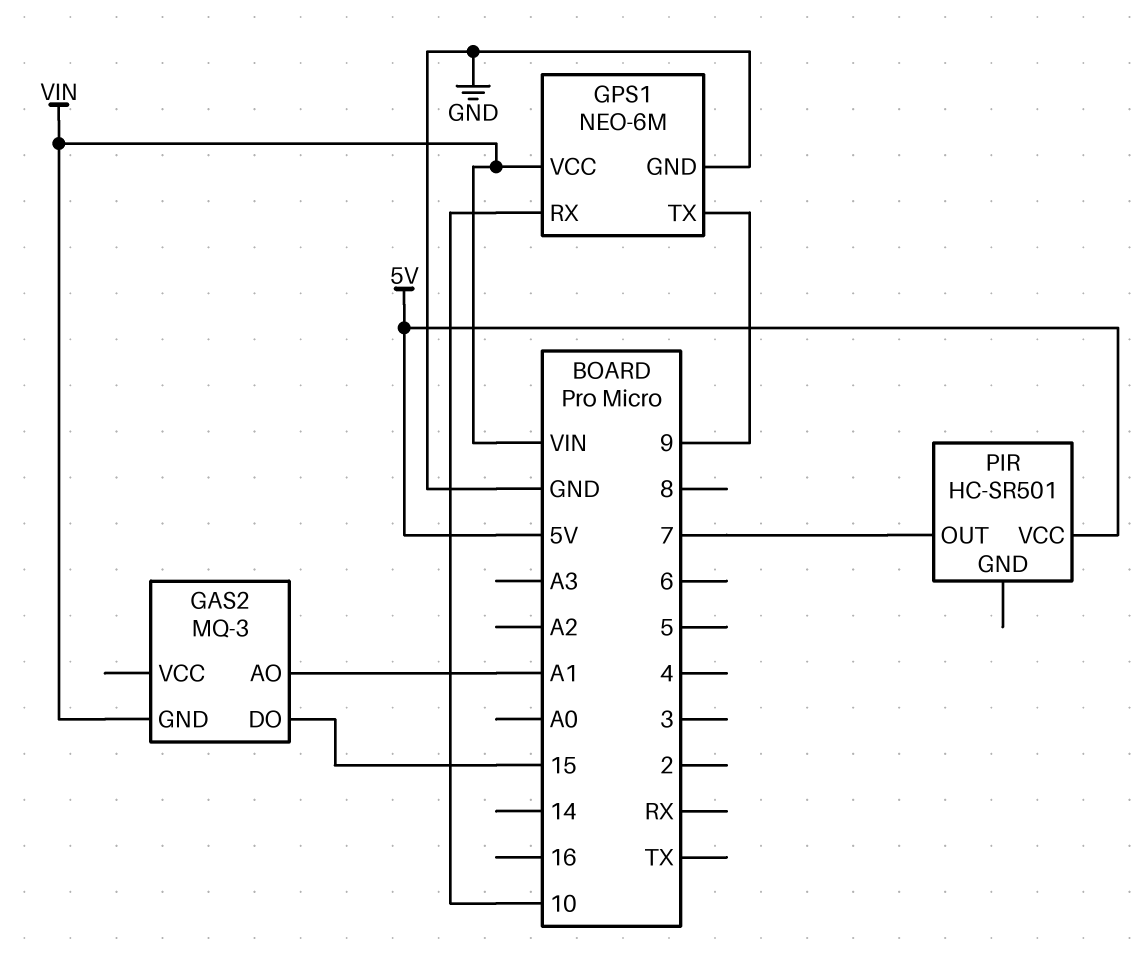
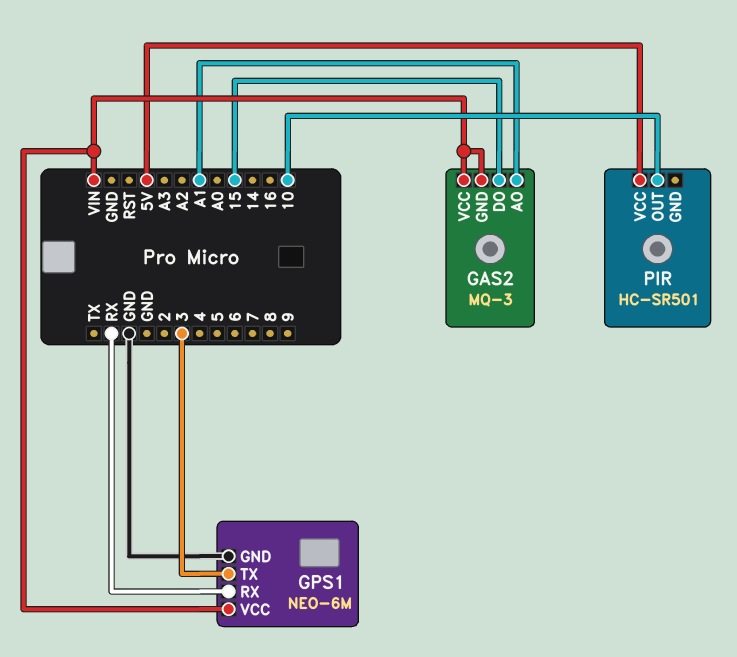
GAS2 pin VCC: none -> VIN
GPS1 pin RX: 10 -> RX
GPS1 pin TX: 9 -> 3
PIR pin OUT: 7 -> 10

